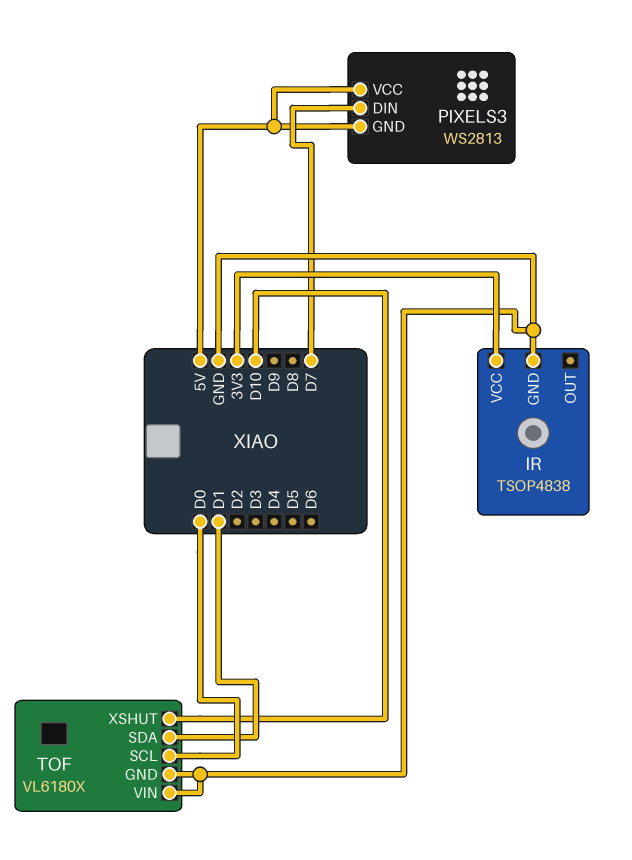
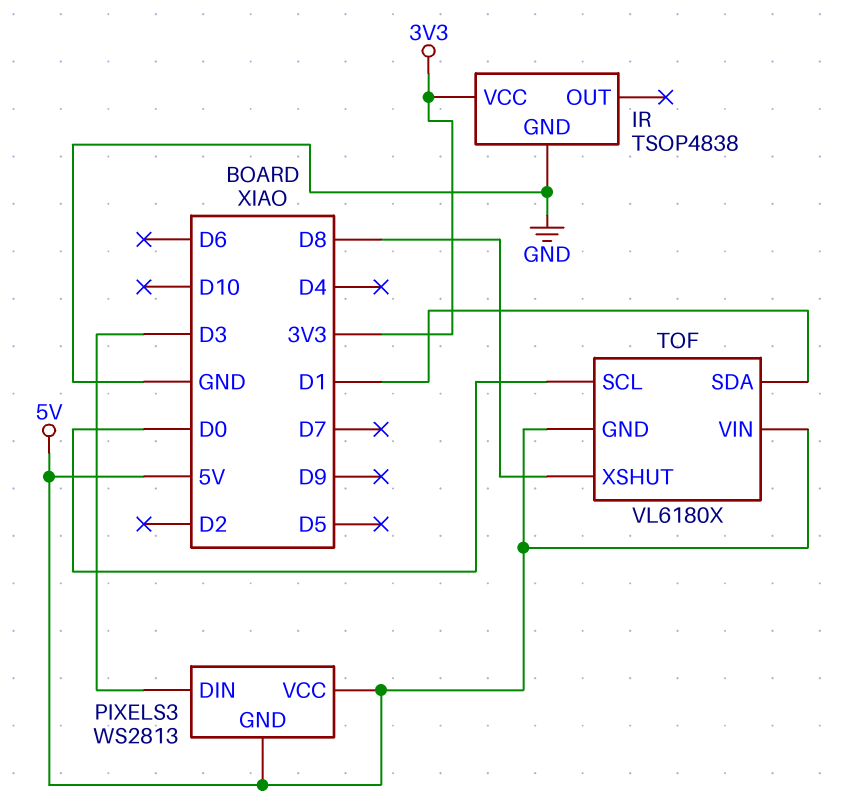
PIXELS3 pin DIN: D7 -> D3
TOF pin GND: GND -> 5V
TOF pin VIN: GND -> 5V
TOF pin XSHUT: D10 -> D8

